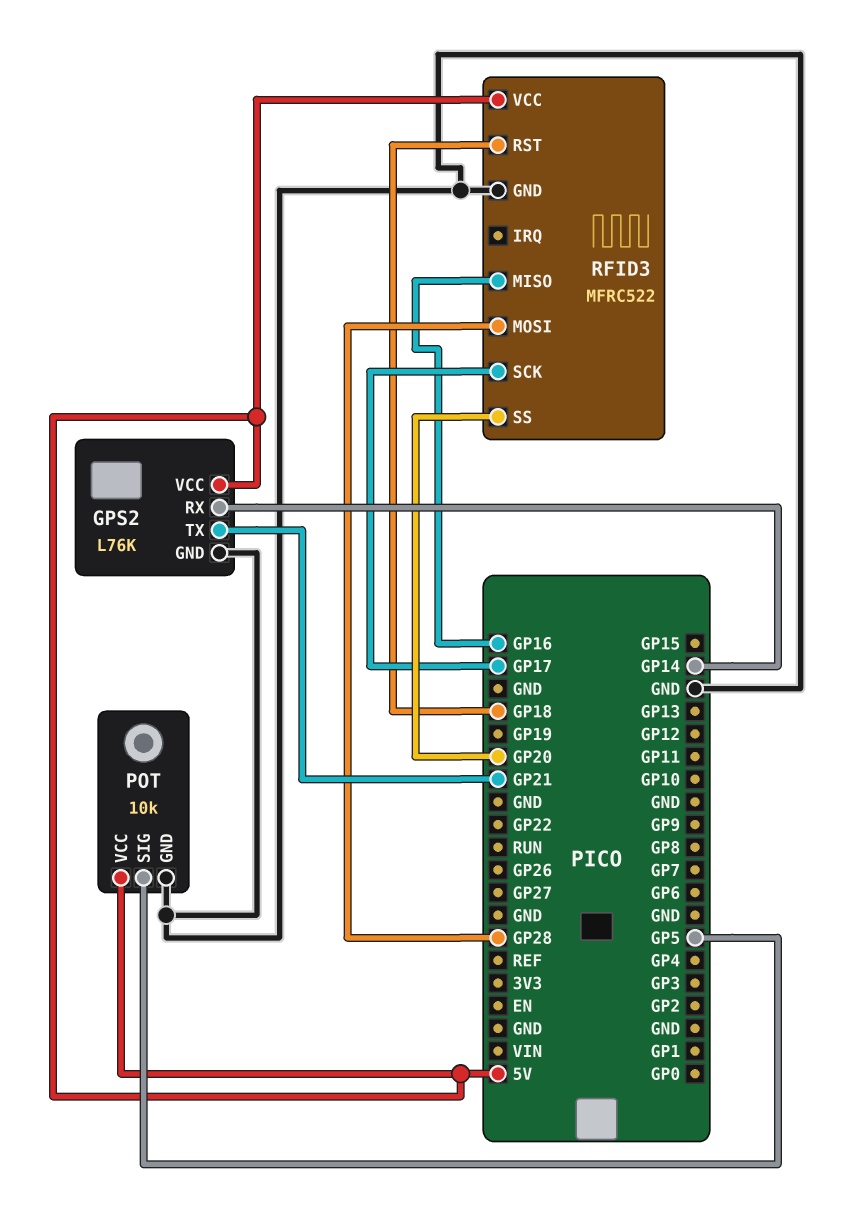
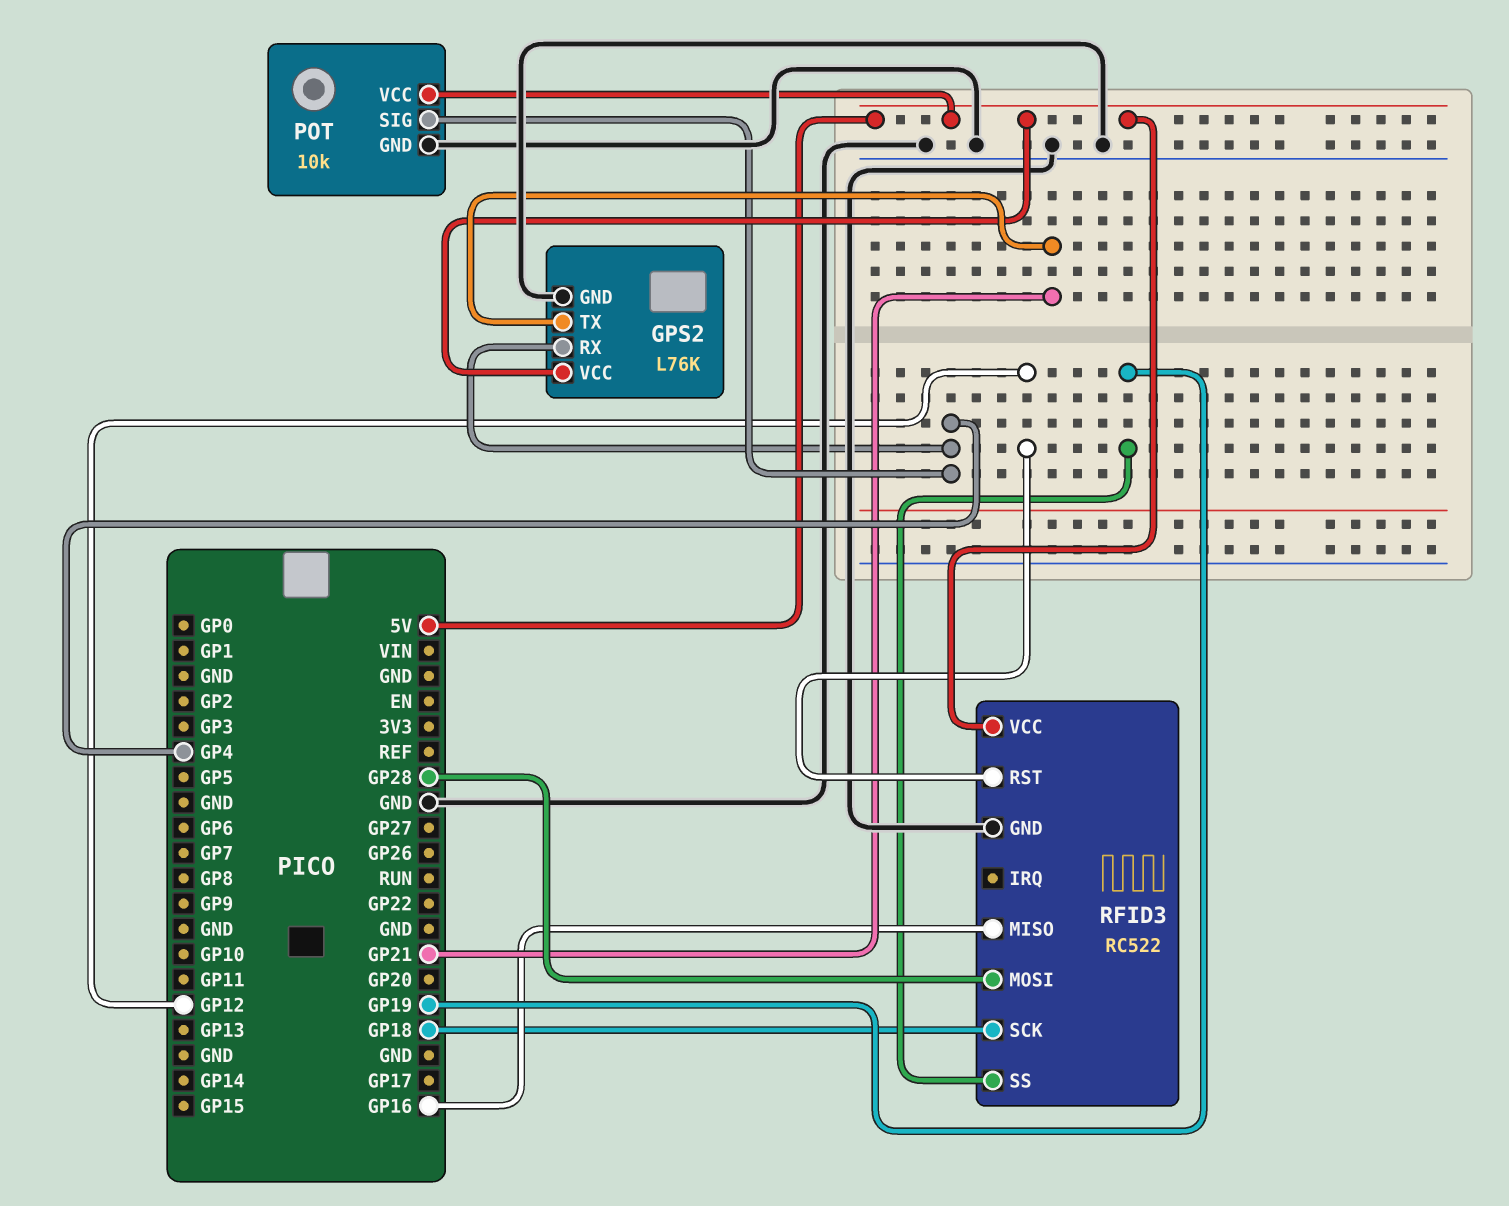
GPS2 pin RX: GP14 -> GP4
POT pin SIG: GP5 -> GP4
RFID3: MFRC522 -> RC522
RFID3 pin RST: GP18 -> GP12
RFID3 pin SCK: GP17 -> GP18
RFID3 pin SS: GP20 -> GP19

